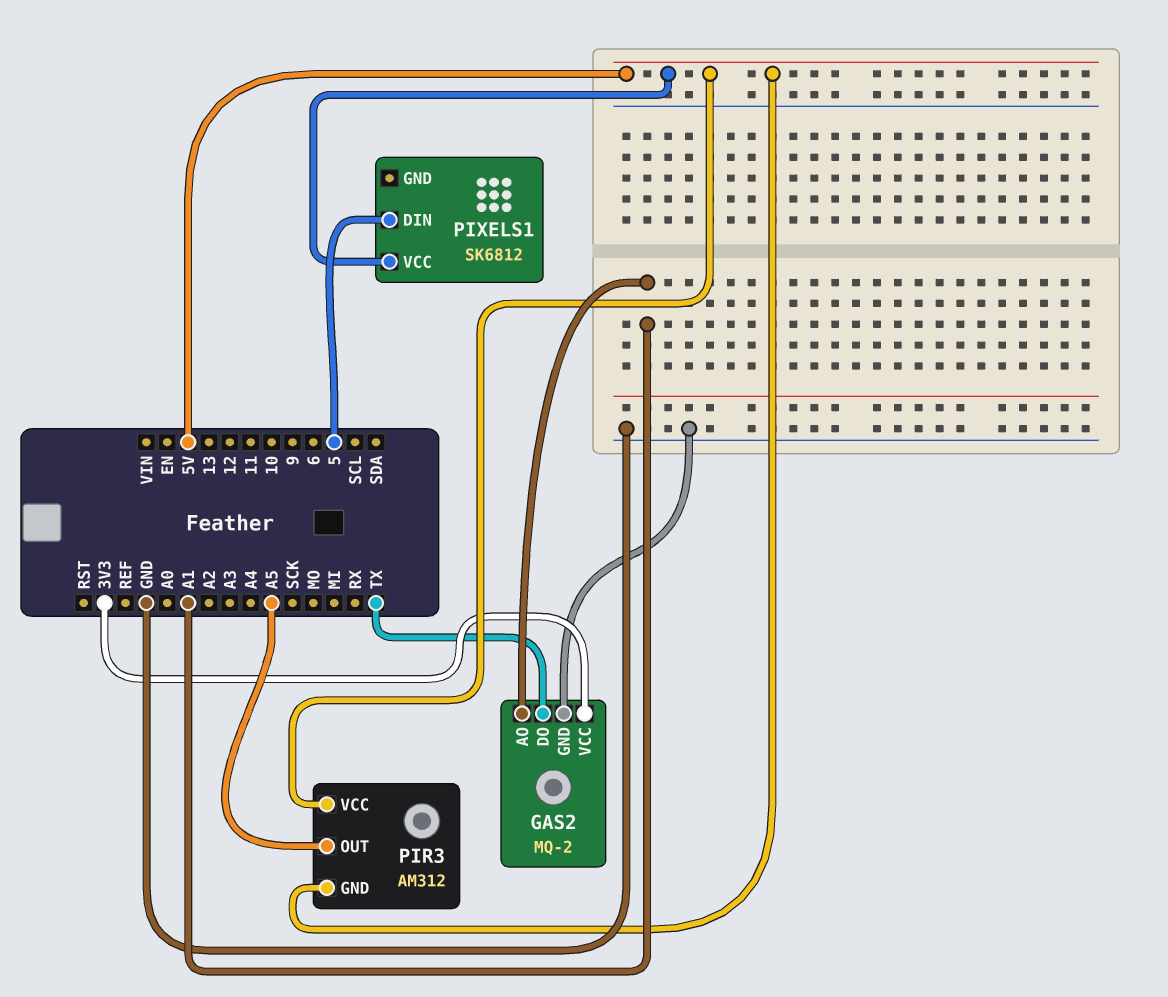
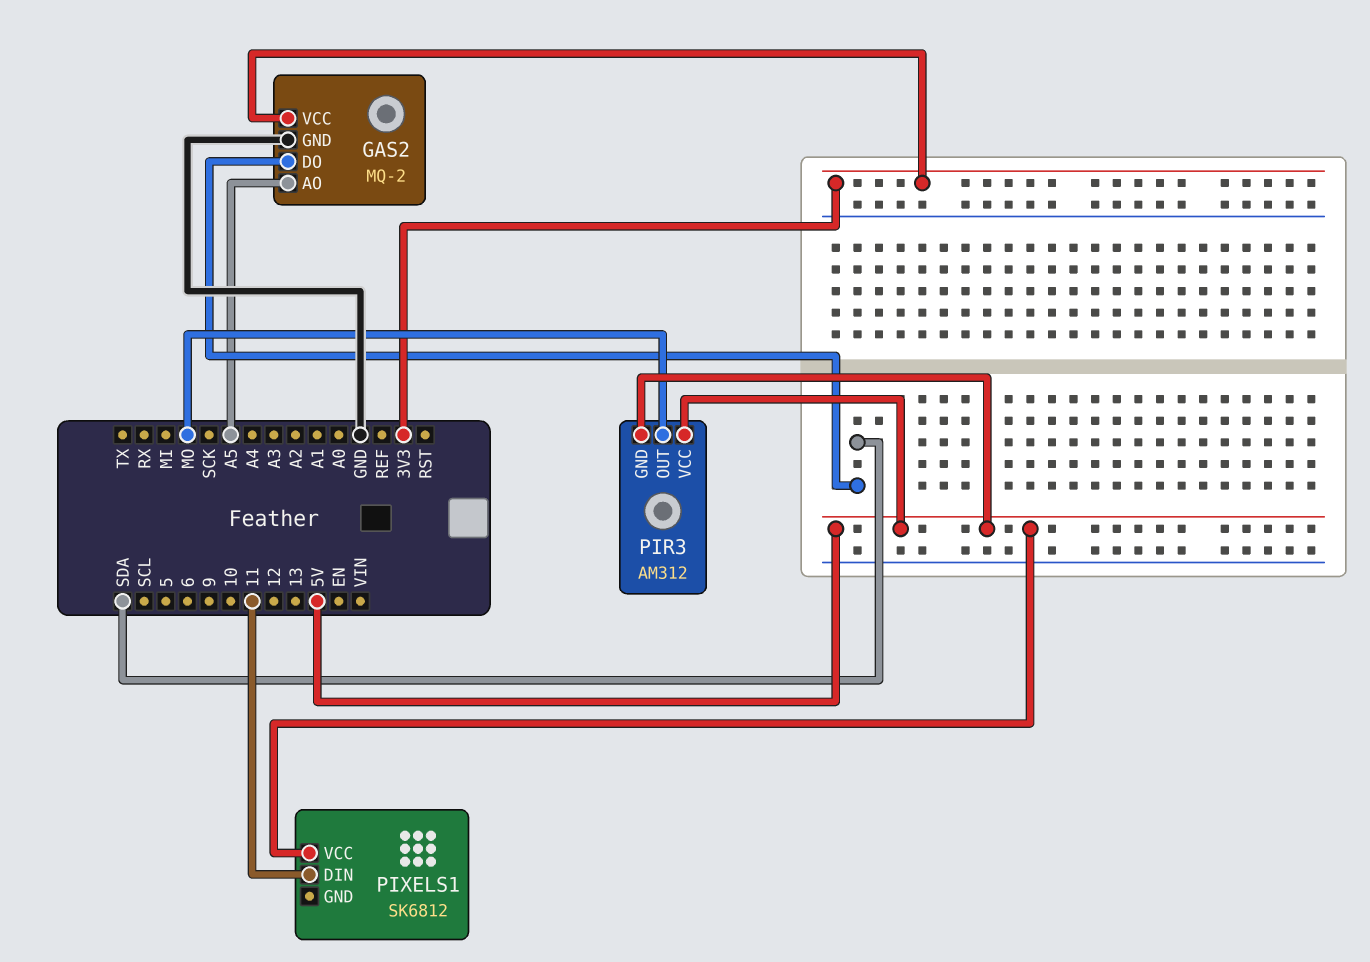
GAS2 pin AO: A1 -> A5
GAS2 pin DO: TX -> SDA
PIR3 pin OUT: A5 -> MO
PIXELS1 pin DIN: 5 -> 11

